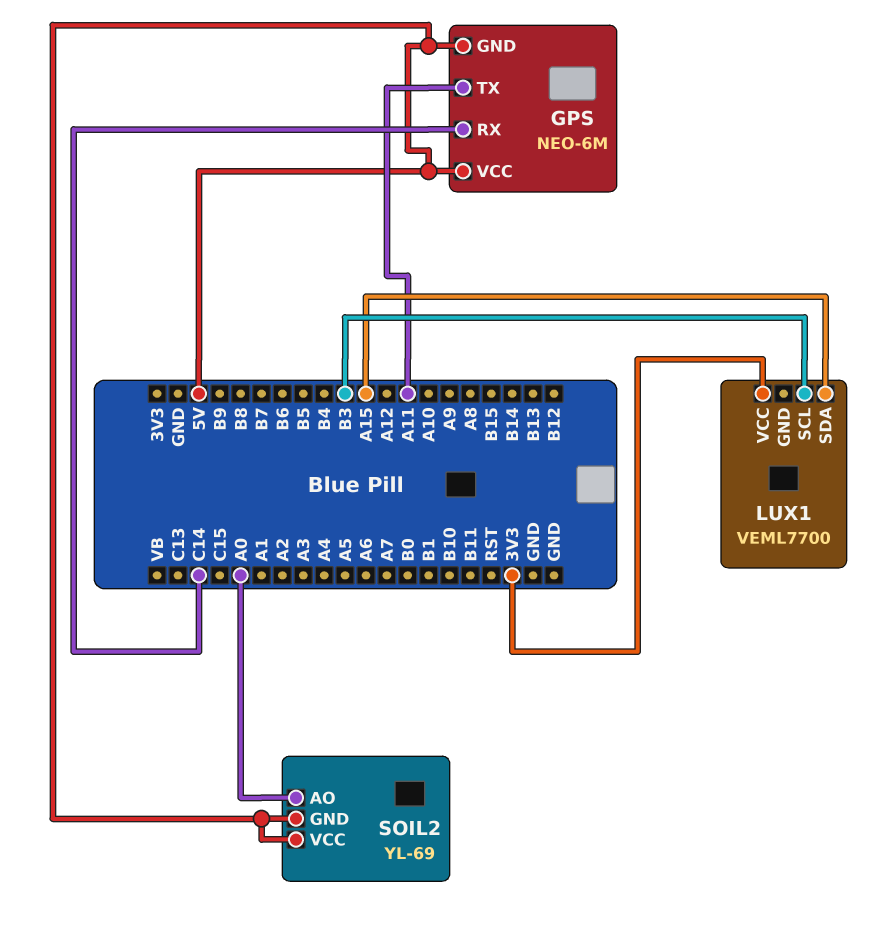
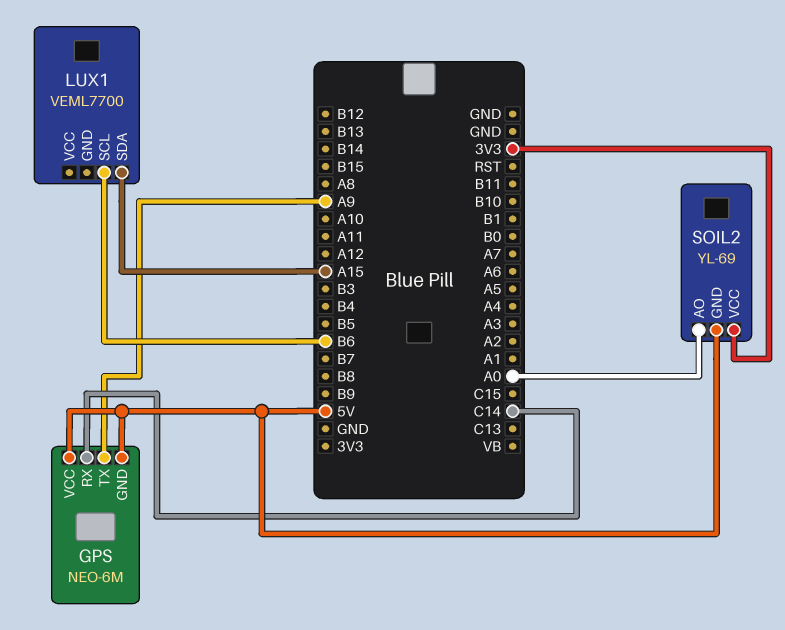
GPS pin TX: A11 -> A9
LUX1 pin SCL: B3 -> B6
LUX1 pin VCC: 3V3 -> none
SOIL2 pin VCC: 5V -> 3V3

